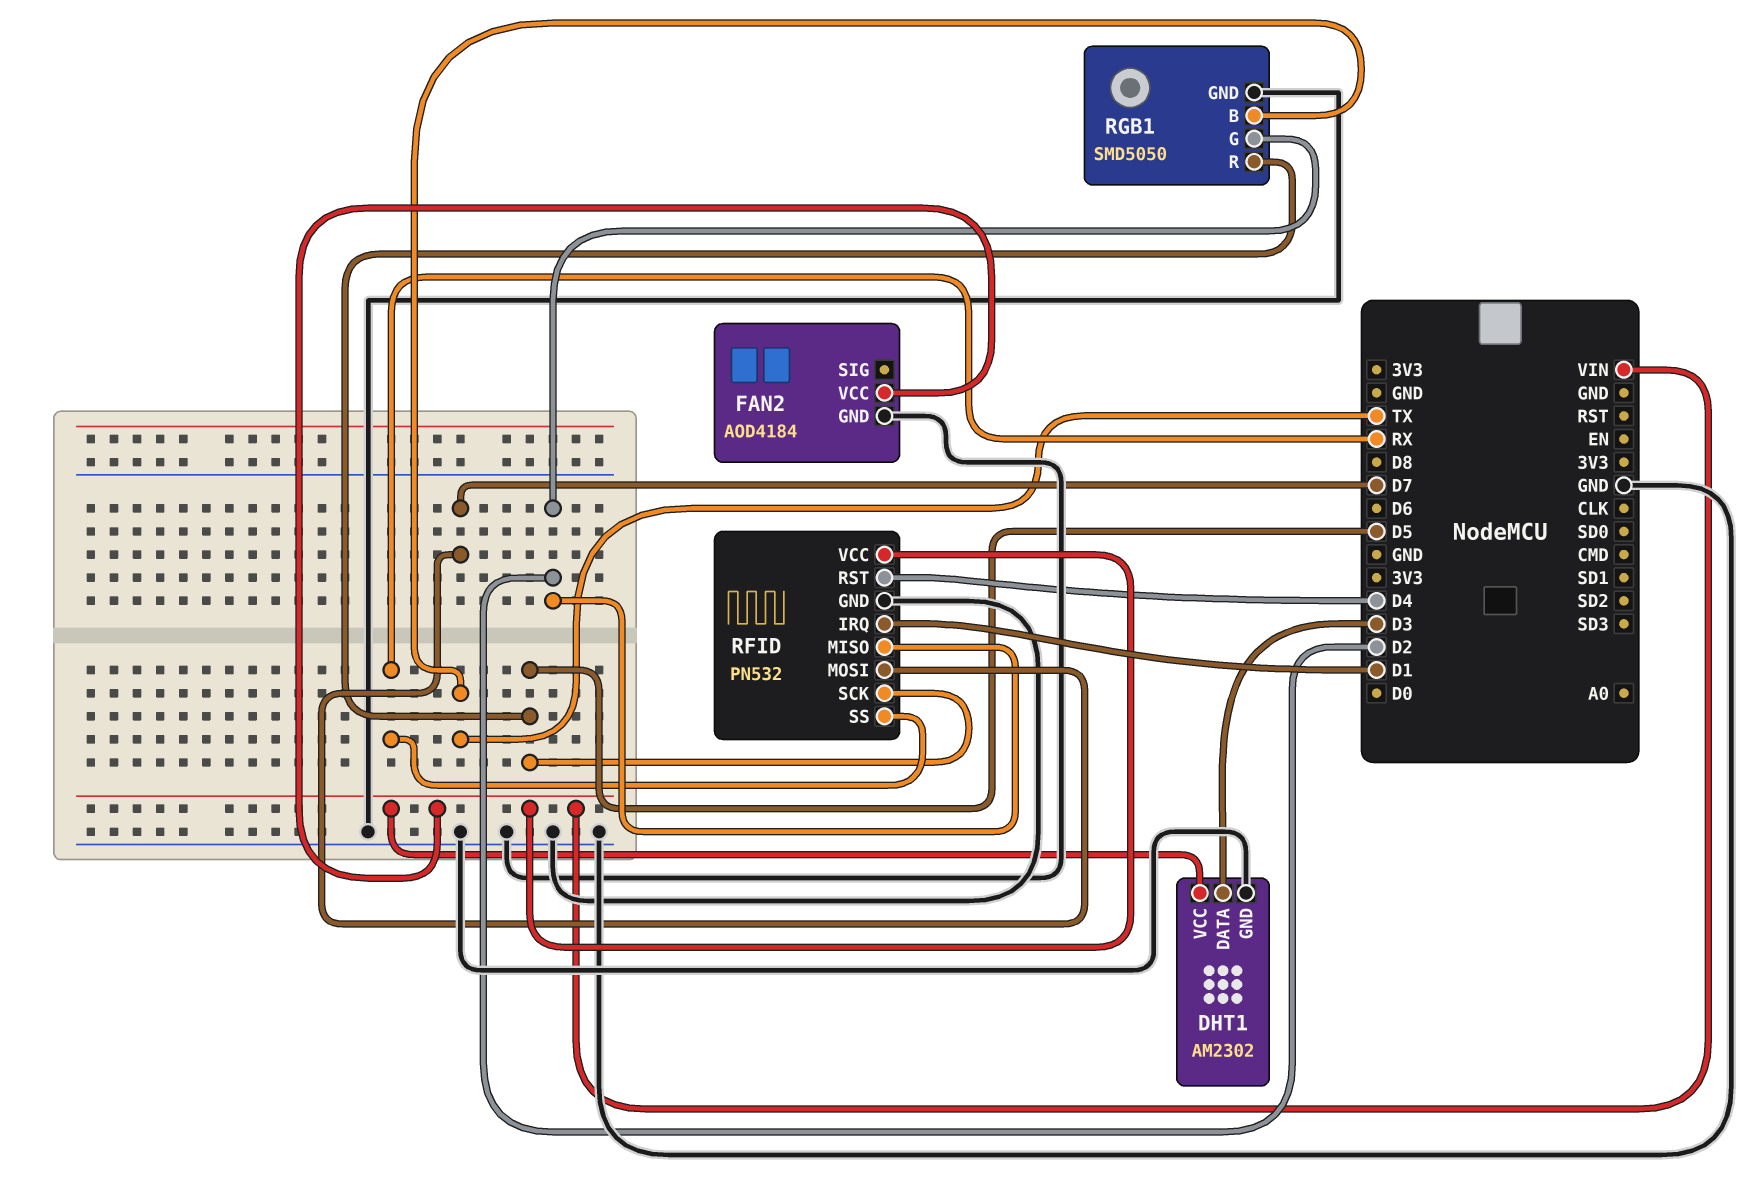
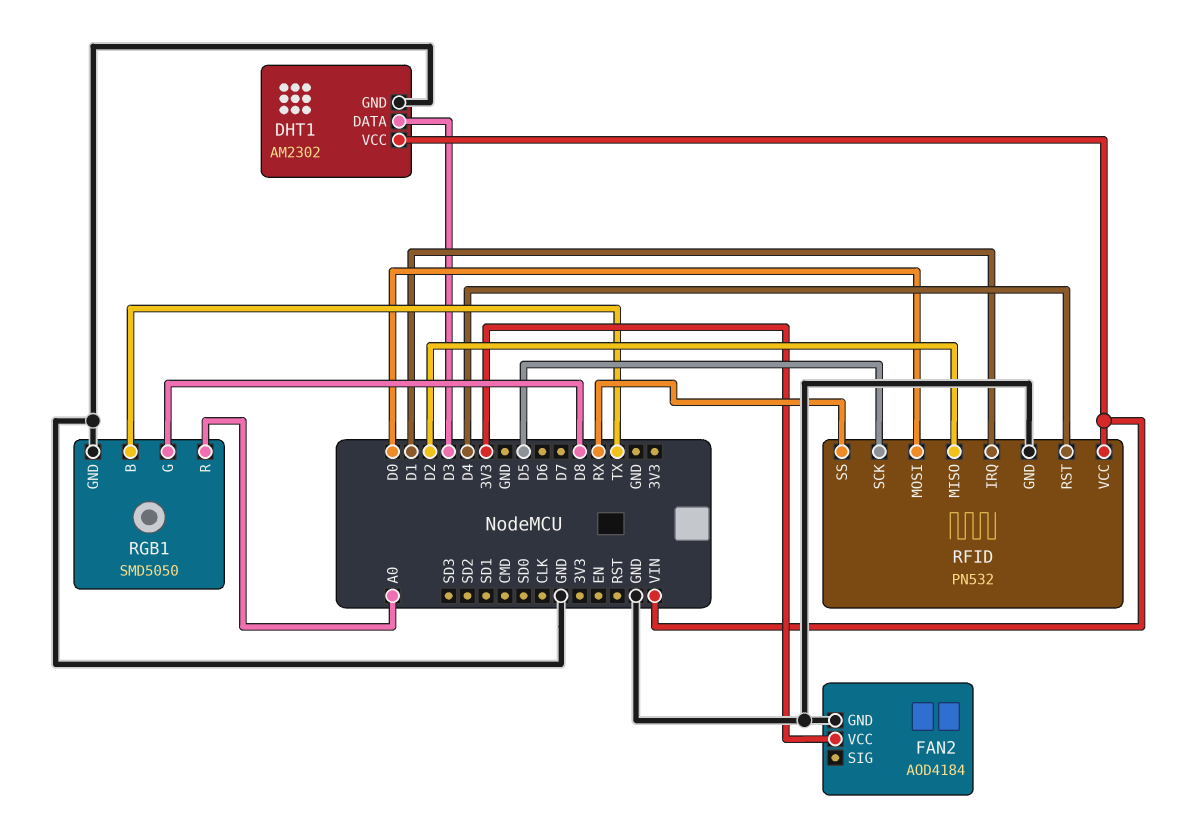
FAN2 pin VCC: VIN -> 3V3
RFID pin MOSI: D7 -> D0
RGB1 pin G: D2 -> D8
RGB1 pin R: D5 -> A0

